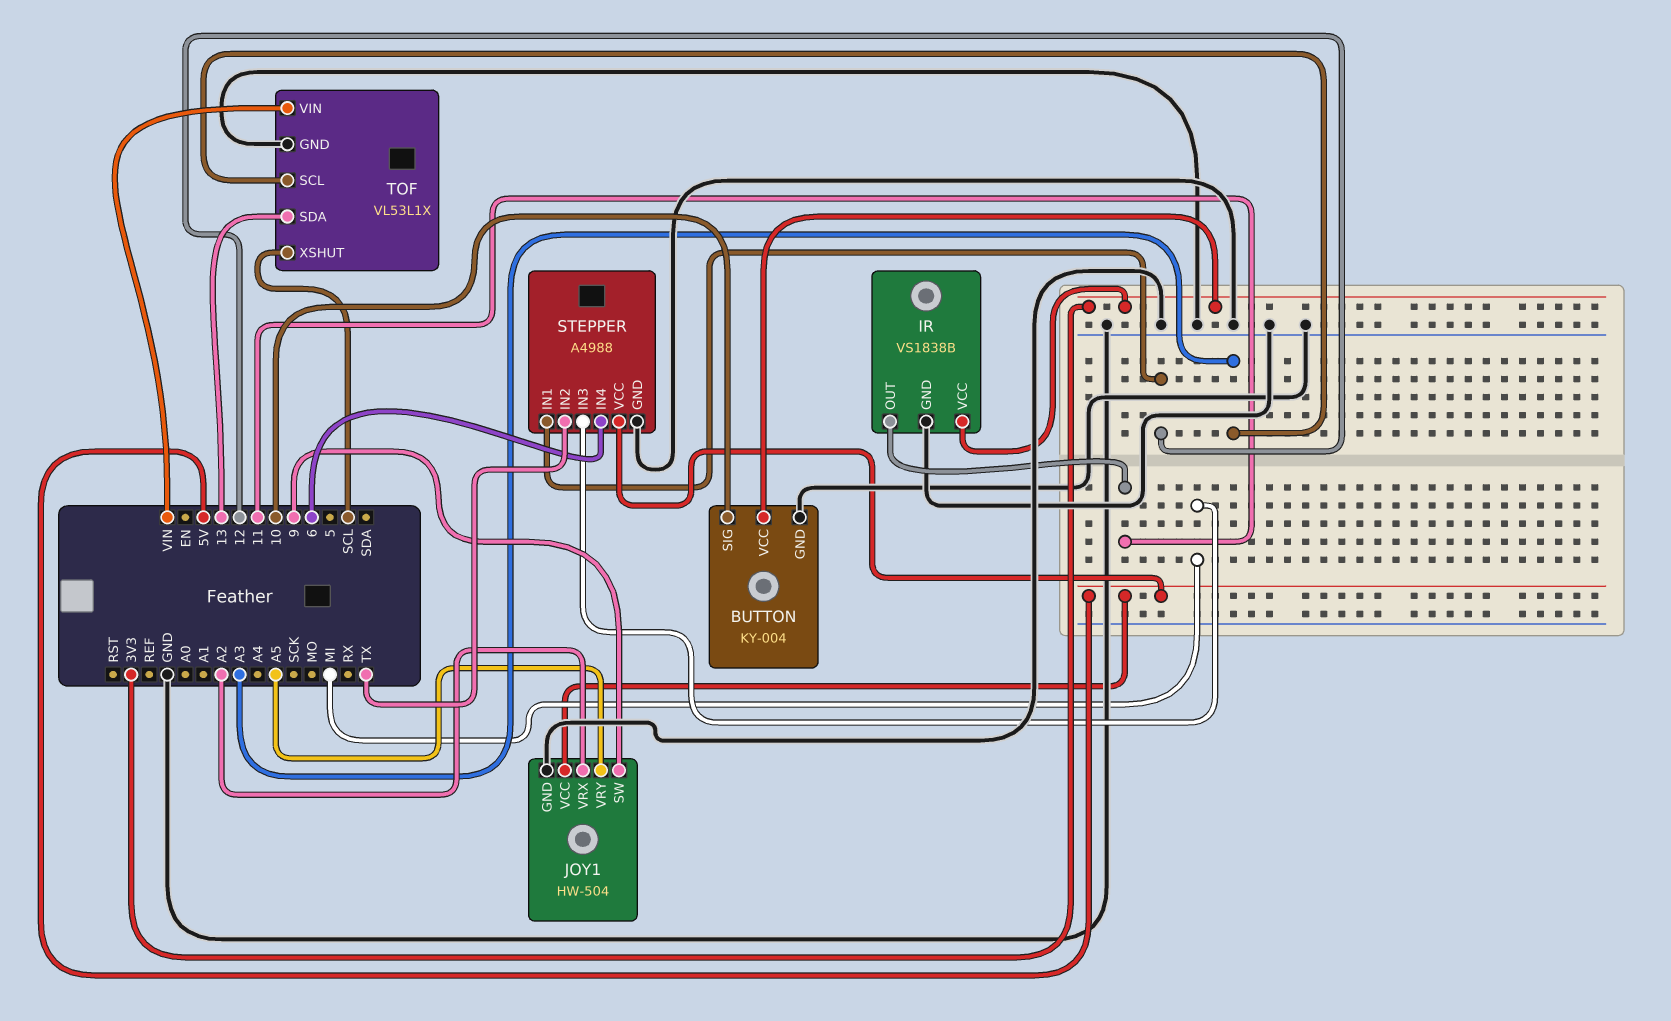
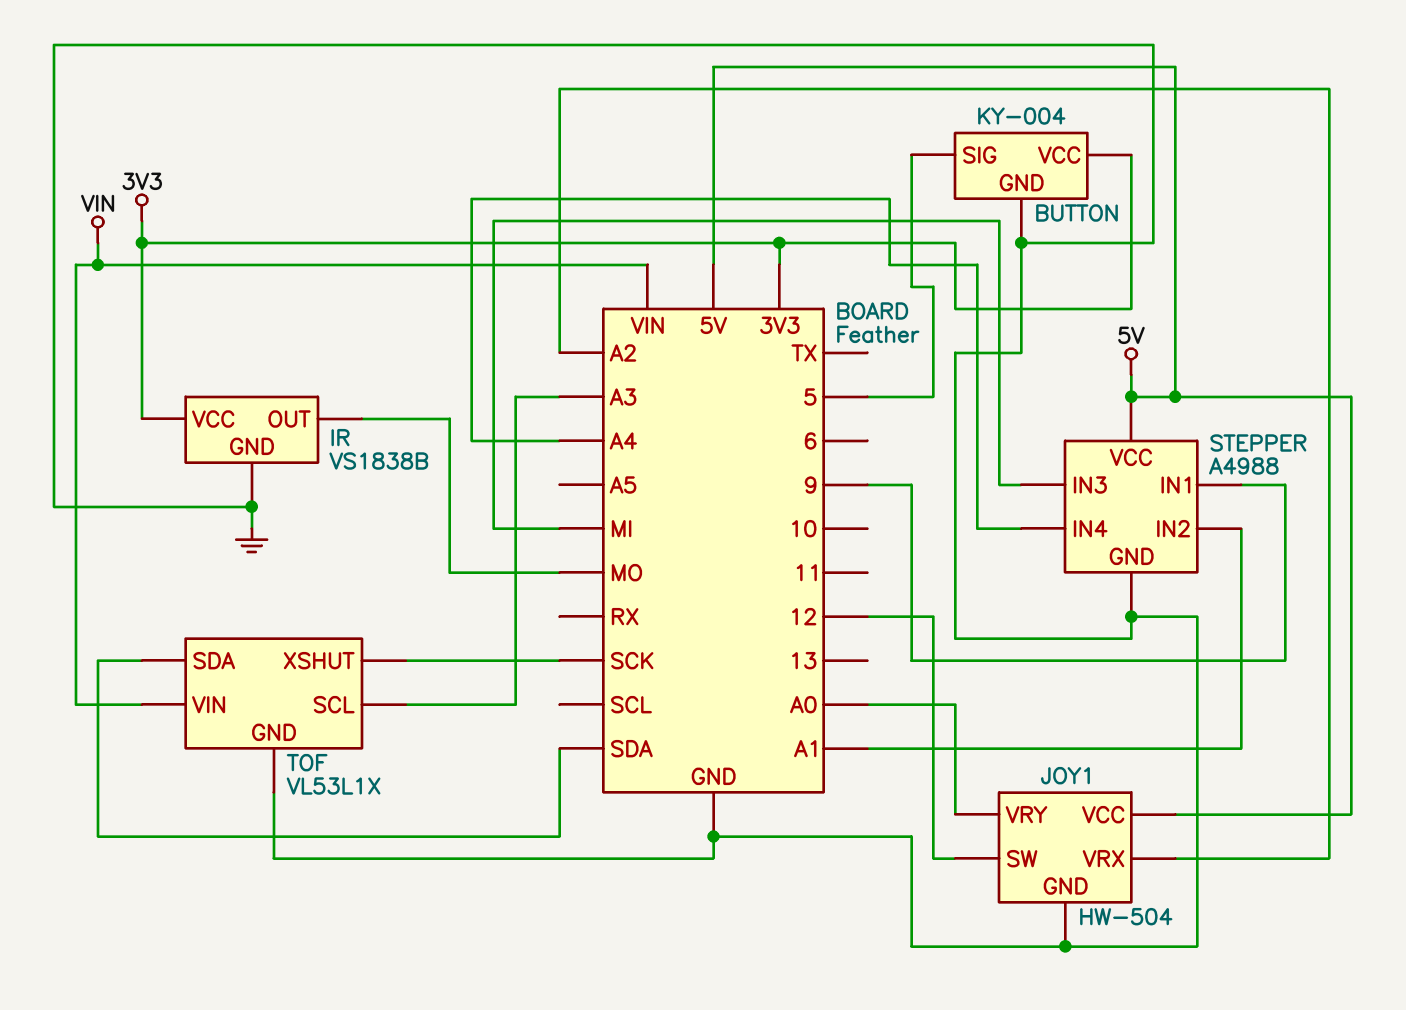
BUTTON pin SIG: 10 -> 5
IR pin OUT: 11 -> MO
JOY1 pin SW: 9 -> 12
JOY1 pin VRY: A5 -> A0
STEPPER pin IN1: 12 -> 9
STEPPER pin IN2: TX -> A1
STEPPER pin IN4: 6 -> A4
TOF pin SDA: 13 -> SDA
TOF pin XSHUT: SCL -> SCK

